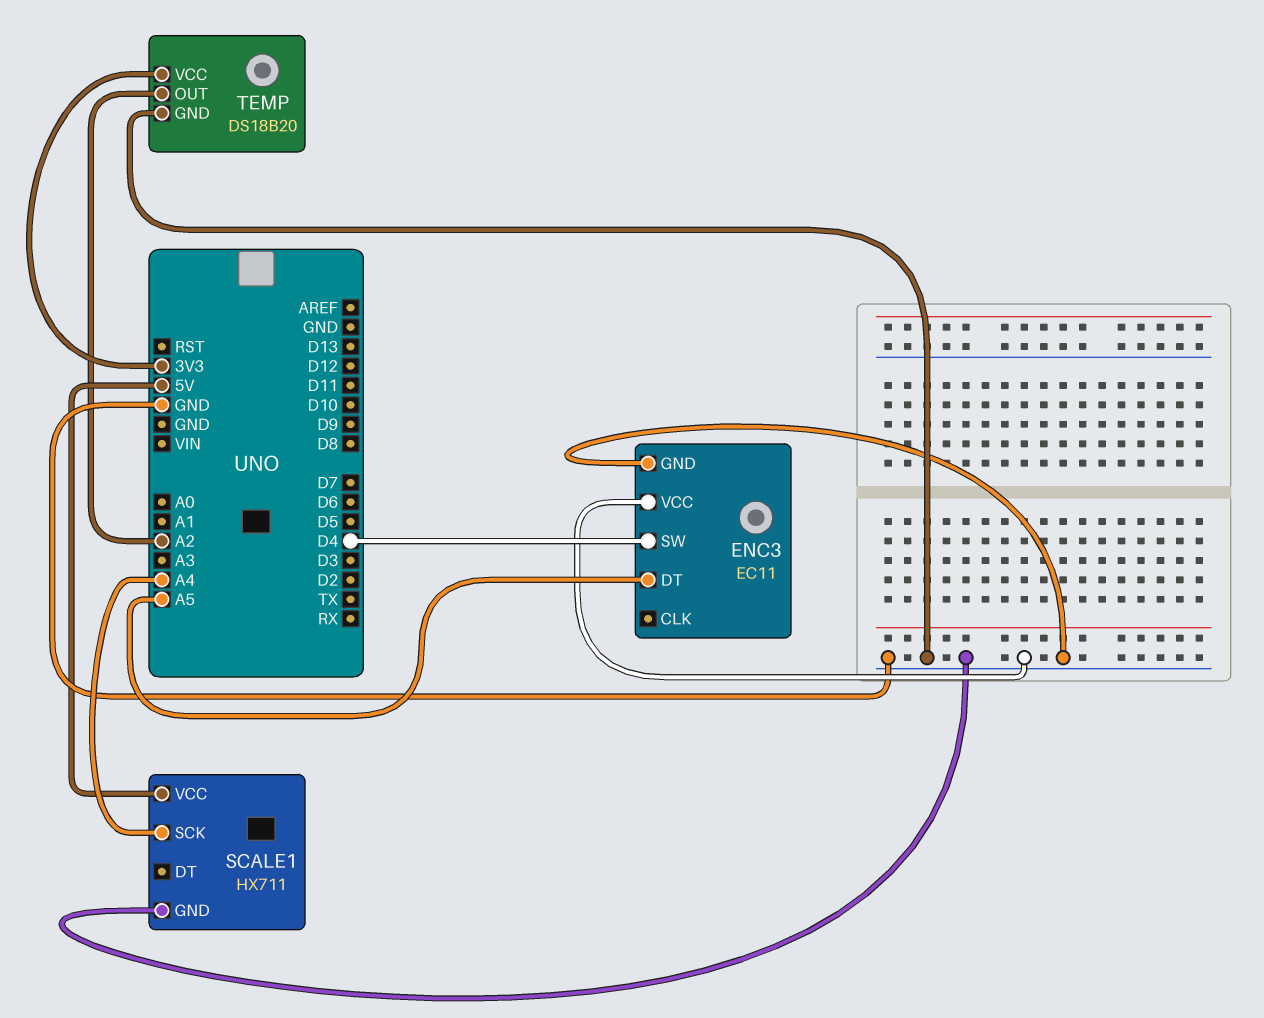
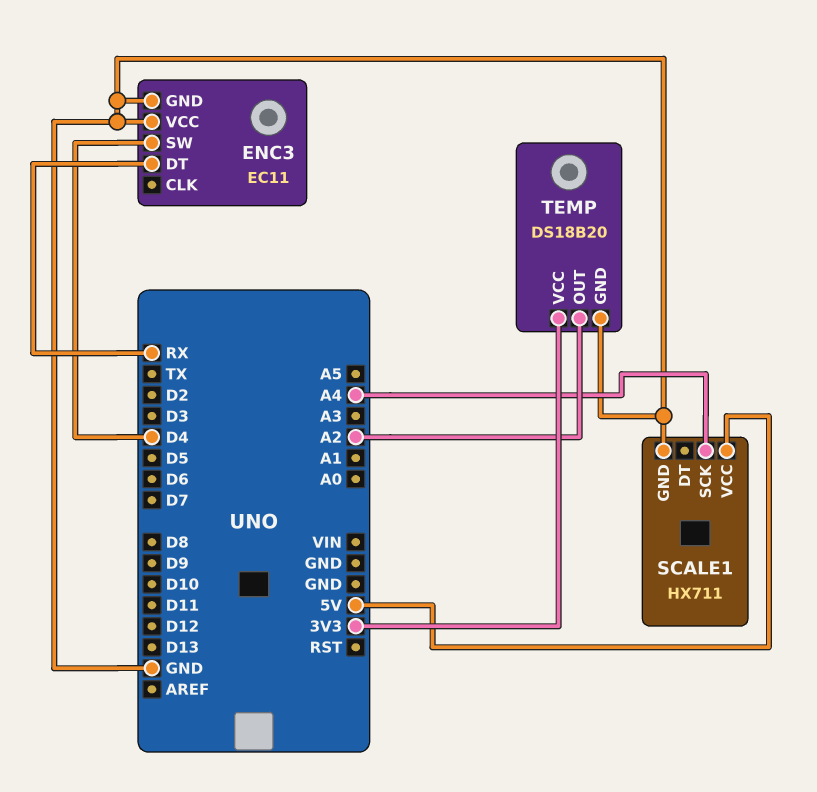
ENC3 pin DT: A5 -> RX

